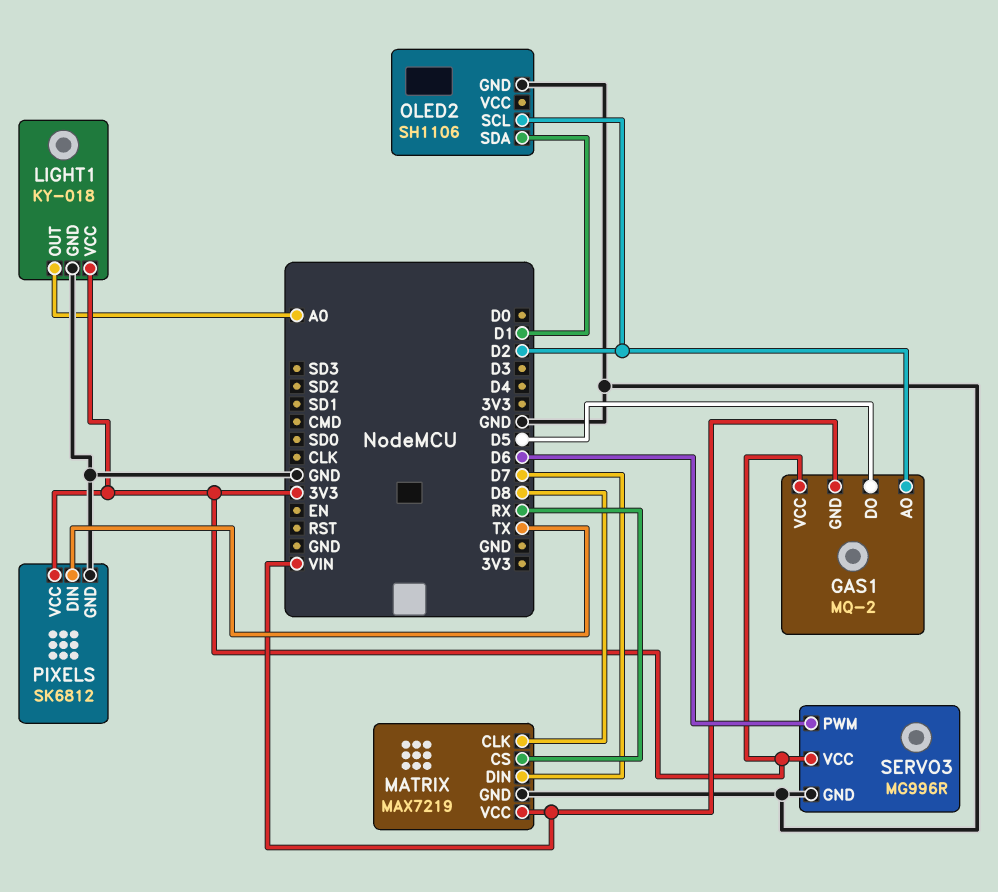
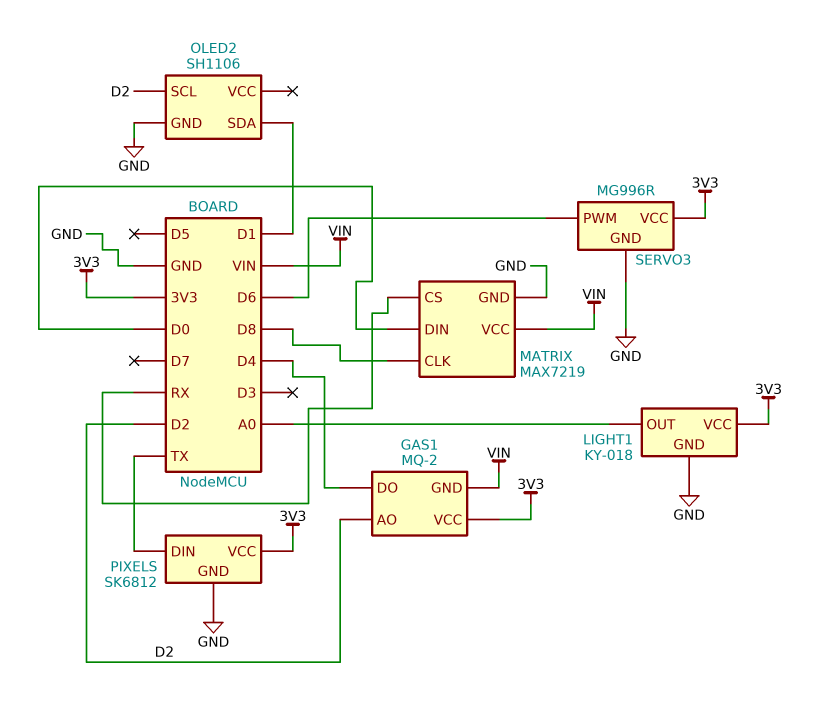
GAS1 pin DO: D5 -> D4
MATRIX pin DIN: D7 -> D0

